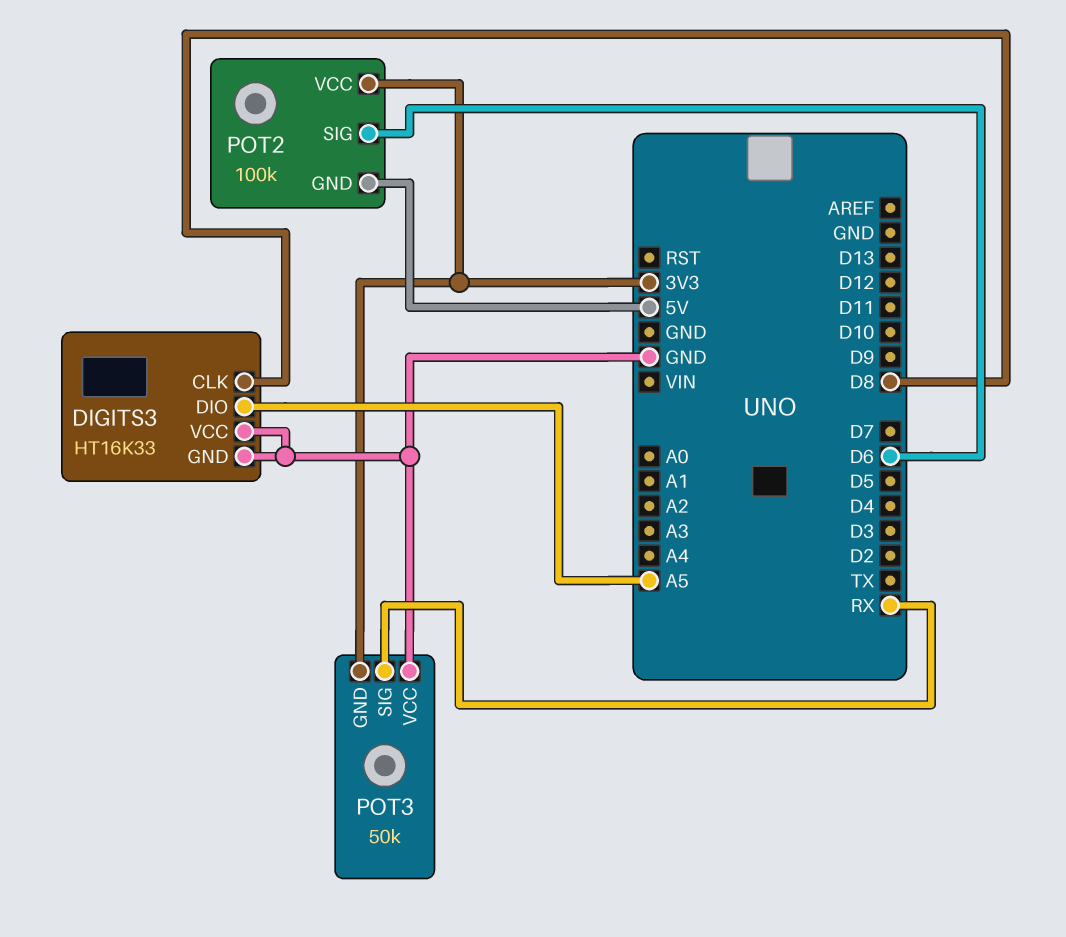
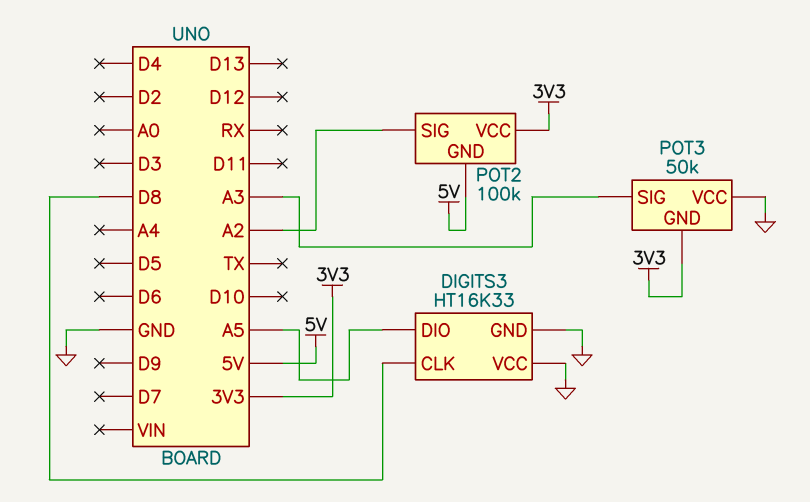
POT2 pin SIG: D6 -> A2
POT3 pin SIG: RX -> A3

